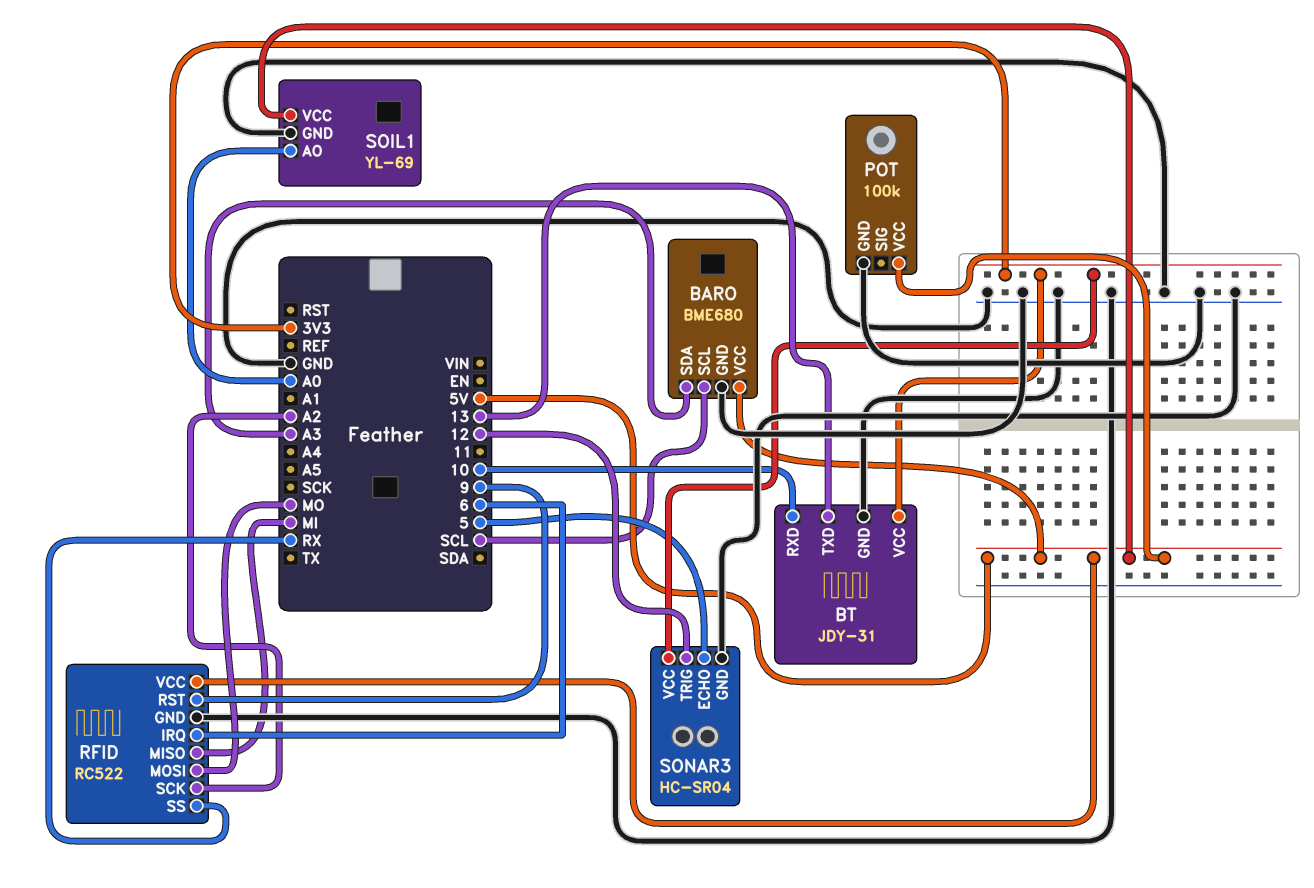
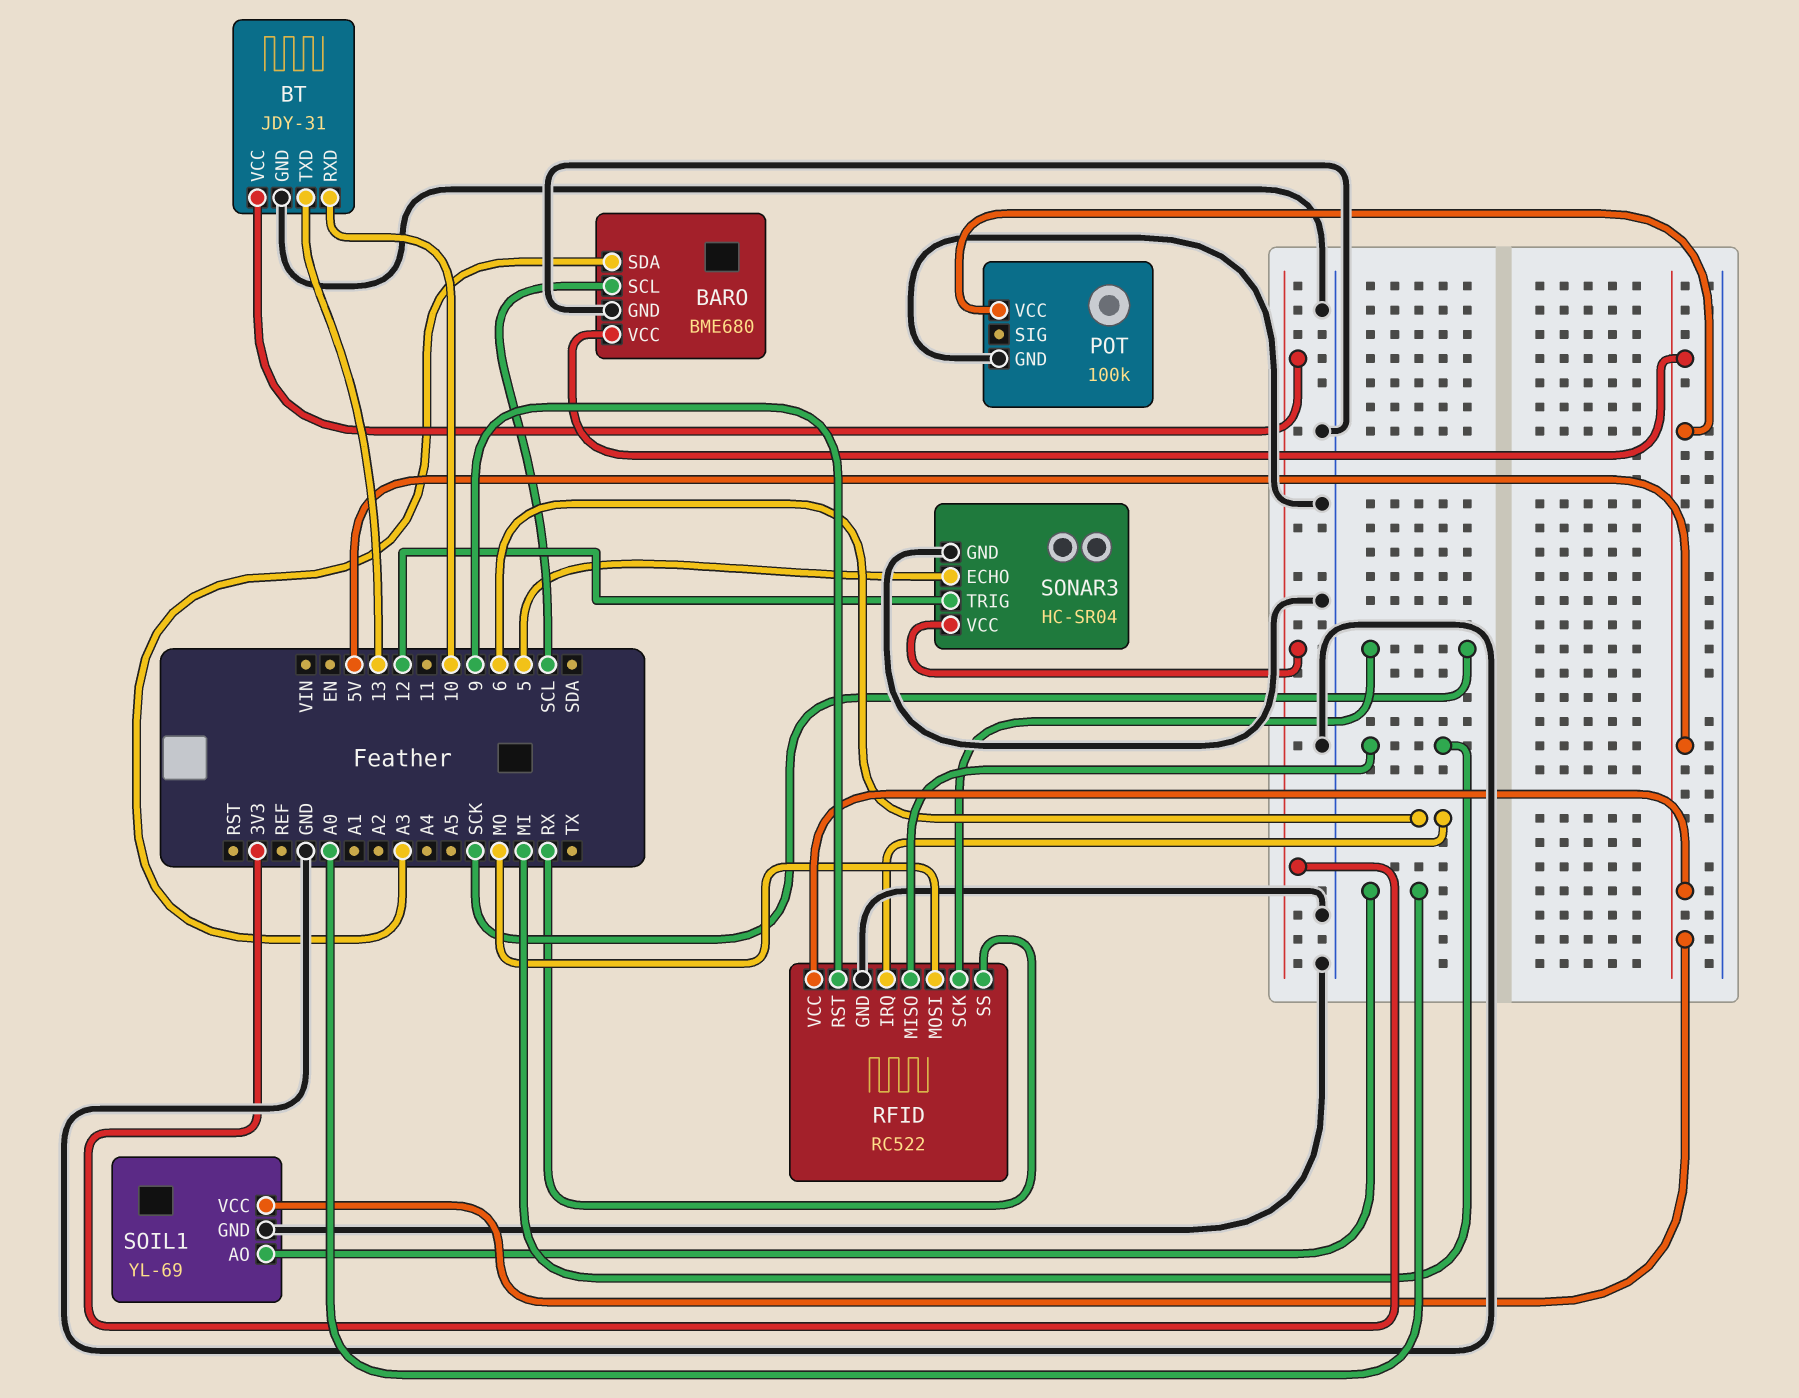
RFID pin SCK: A2 -> SCK

